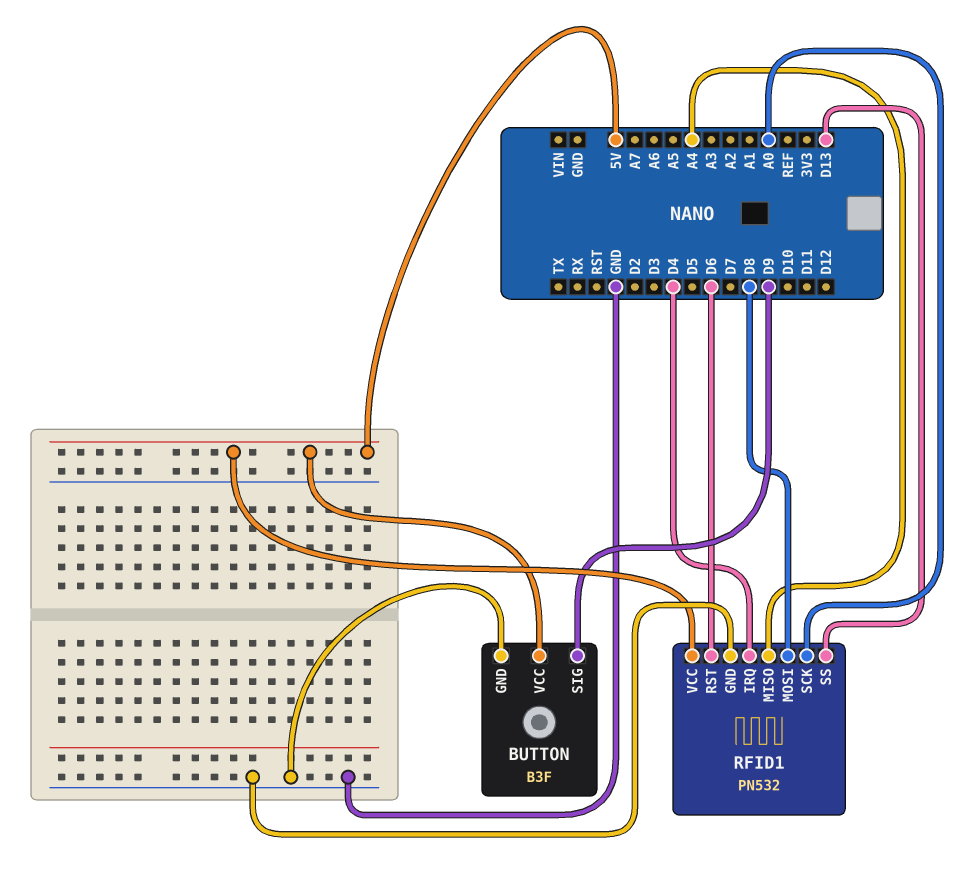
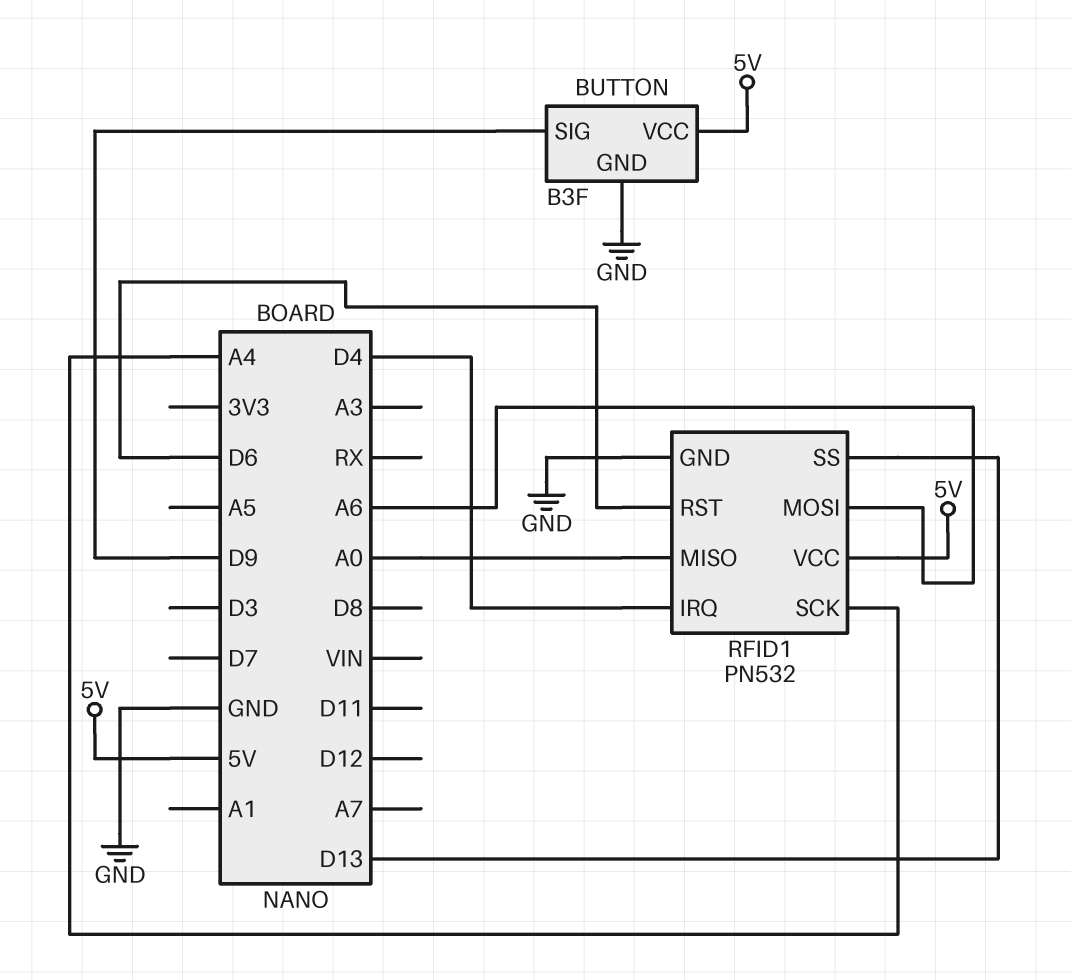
RFID1 pin MISO: A4 -> A0
RFID1 pin MOSI: D8 -> A6
RFID1 pin SCK: A0 -> A4

